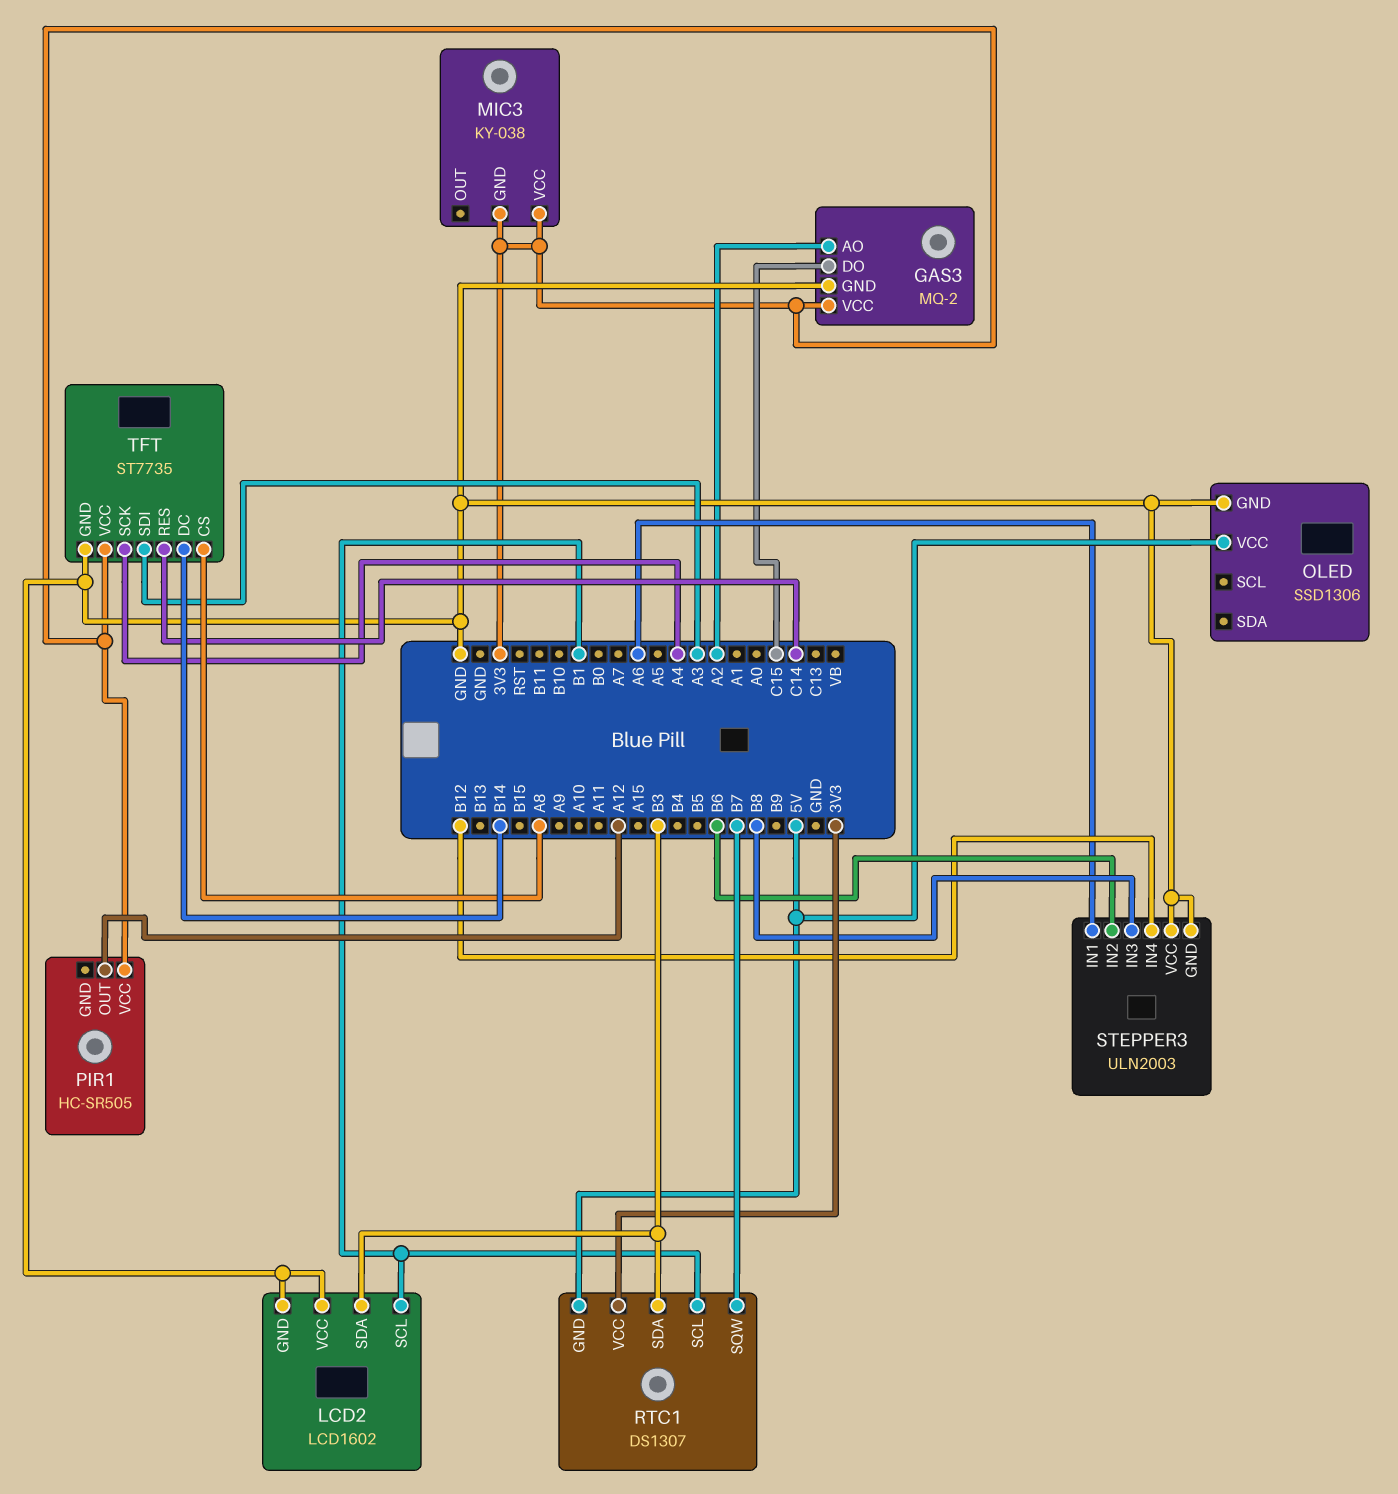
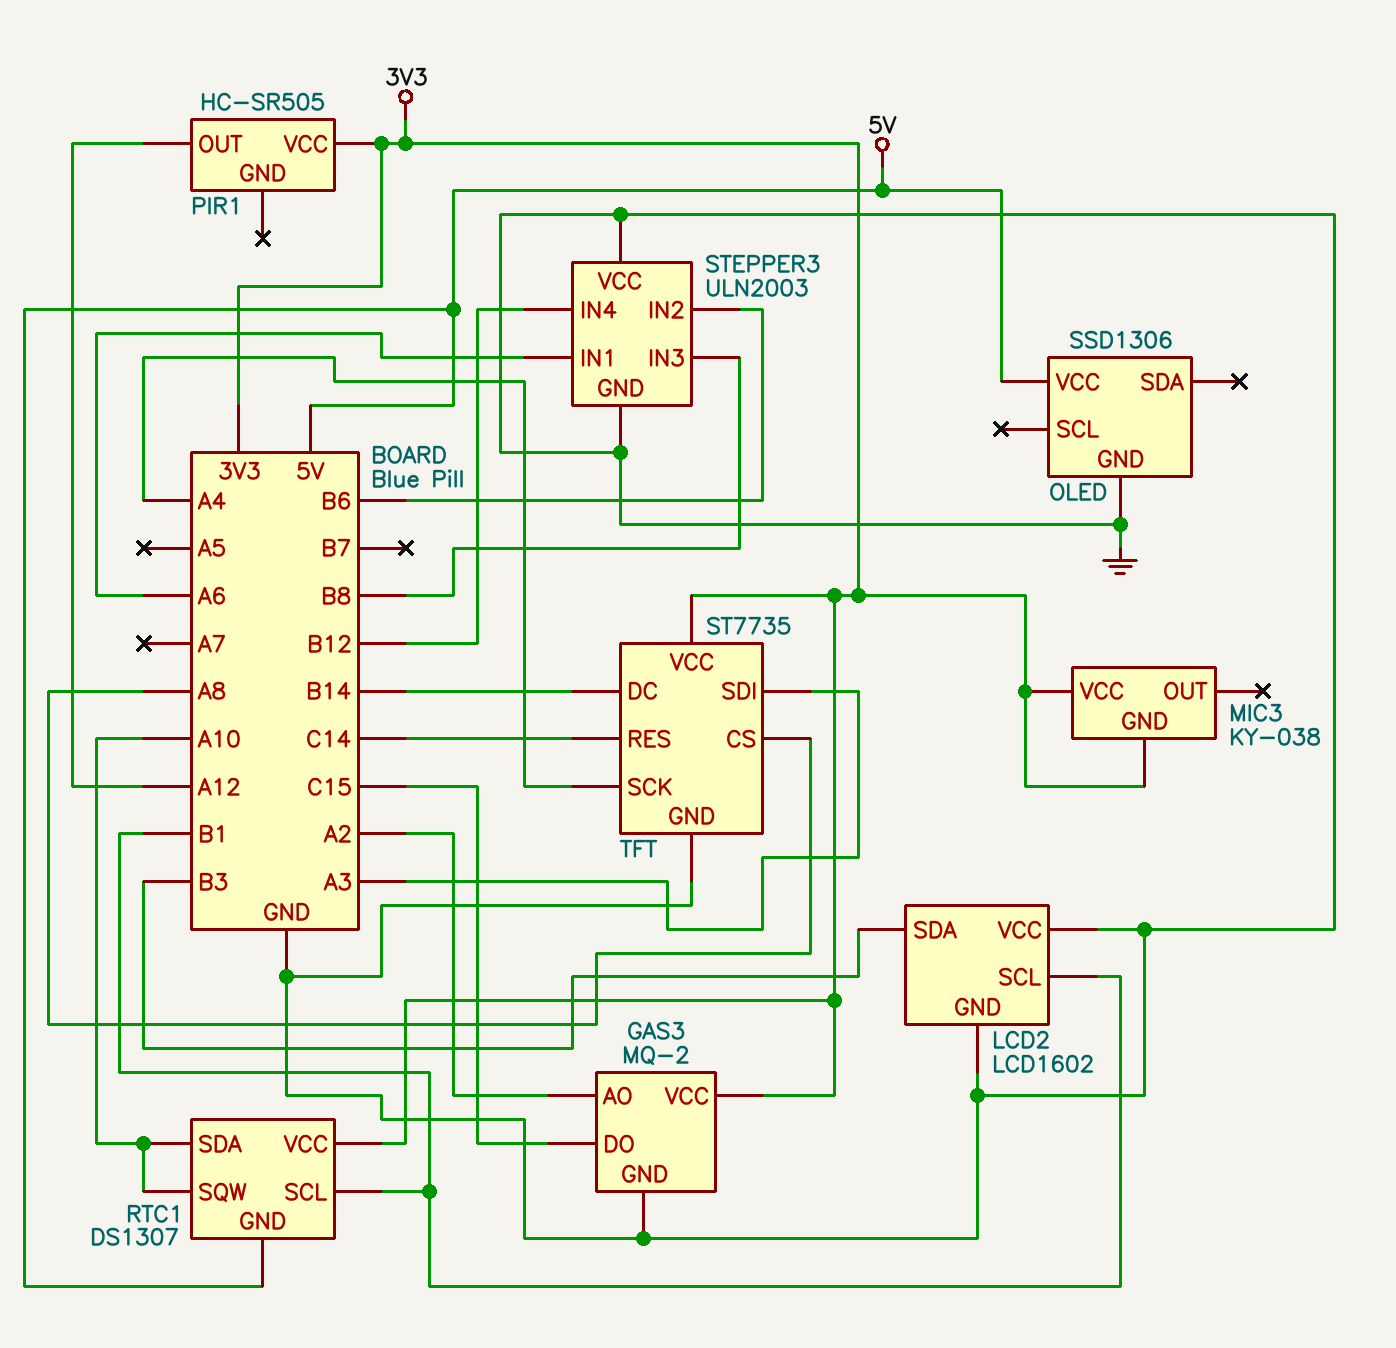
RTC1 pin SDA: B3 -> A10
RTC1 pin SQW: B7 -> A10

